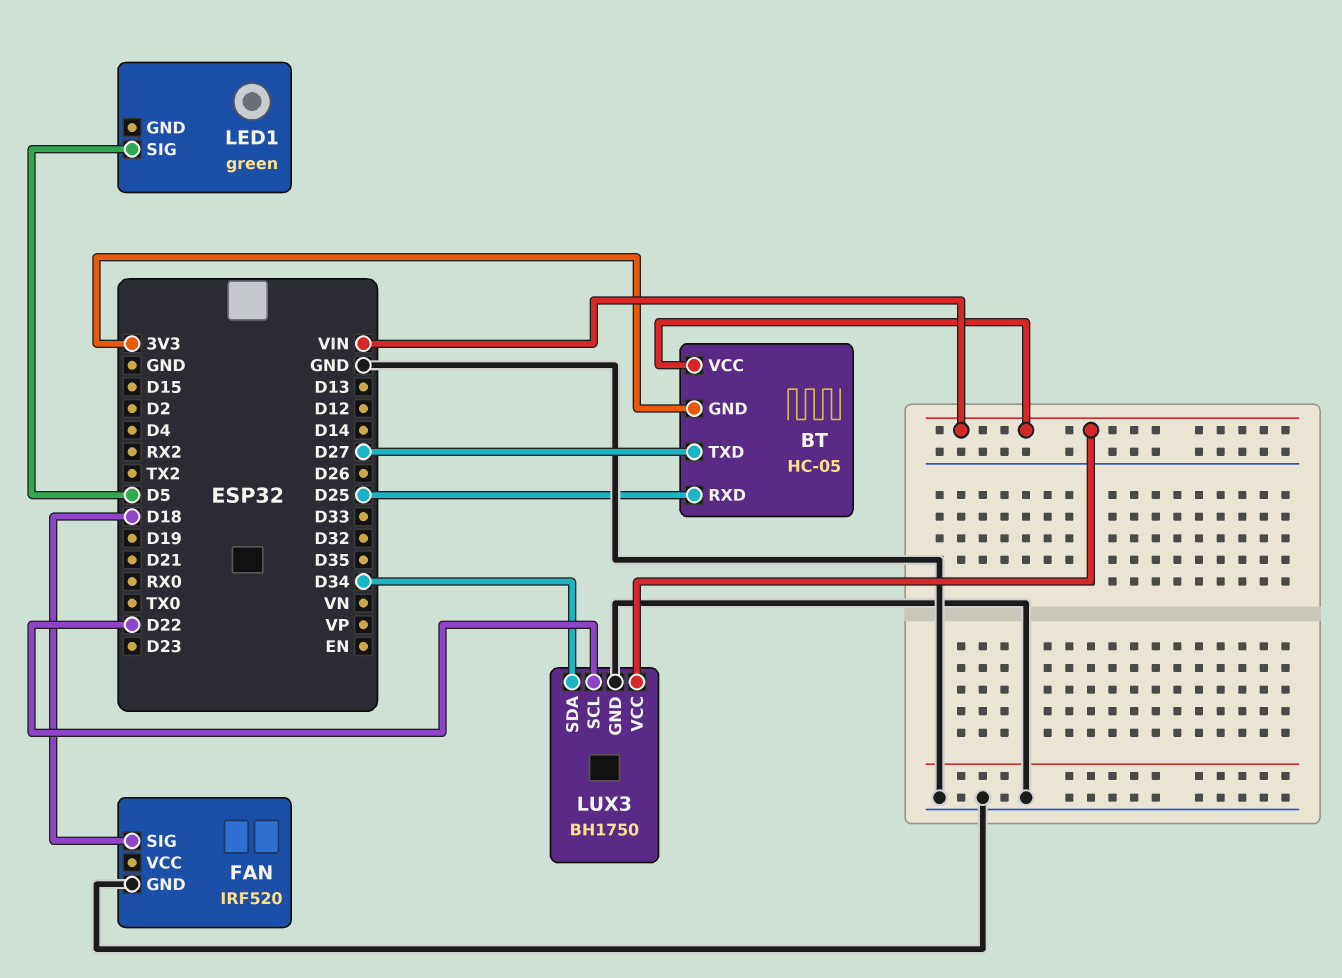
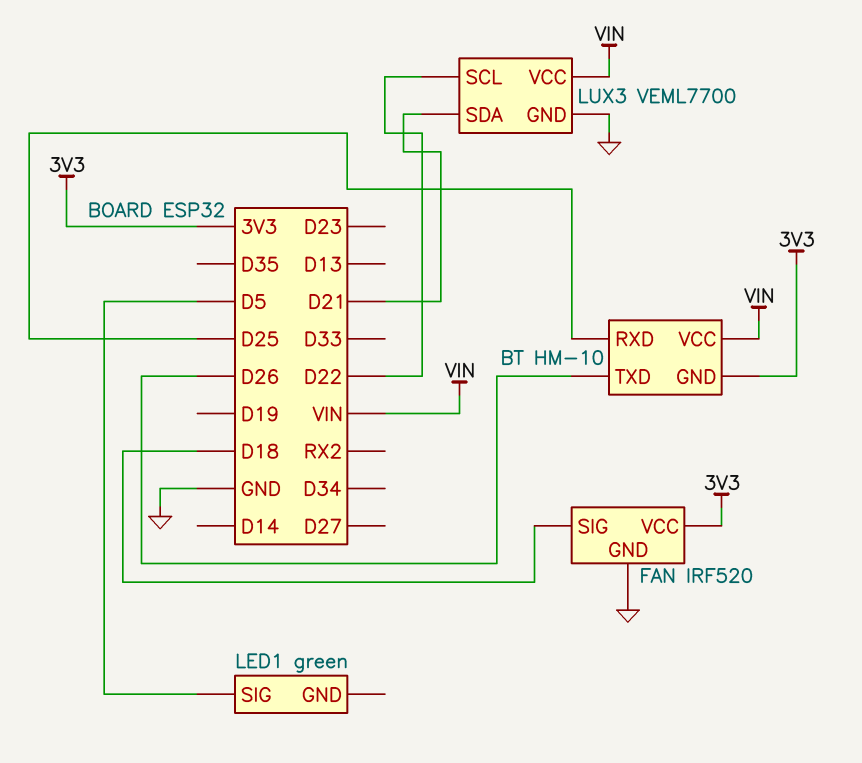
BT: HC-05 -> HM-10
BT pin TXD: D27 -> D26
FAN pin VCC: none -> 3V3
LUX3: BH1750 -> VEML7700
LUX3 pin SDA: D34 -> D21

